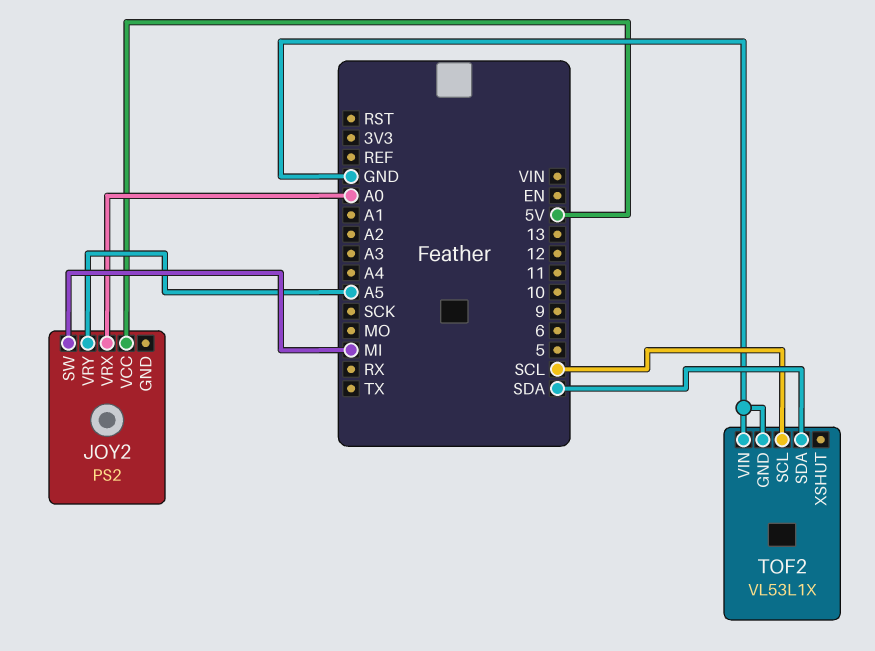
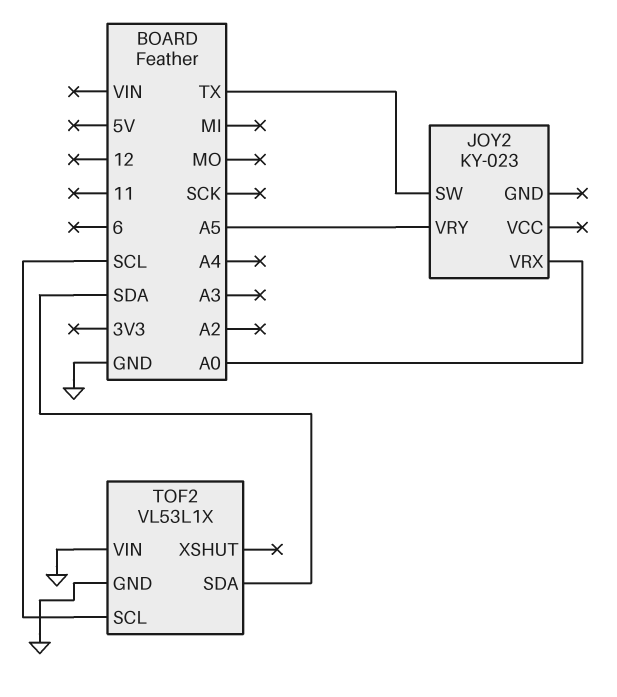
JOY2: PS2 -> KY-023
JOY2 pin SW: MI -> TX
JOY2 pin VCC: 5V -> none

